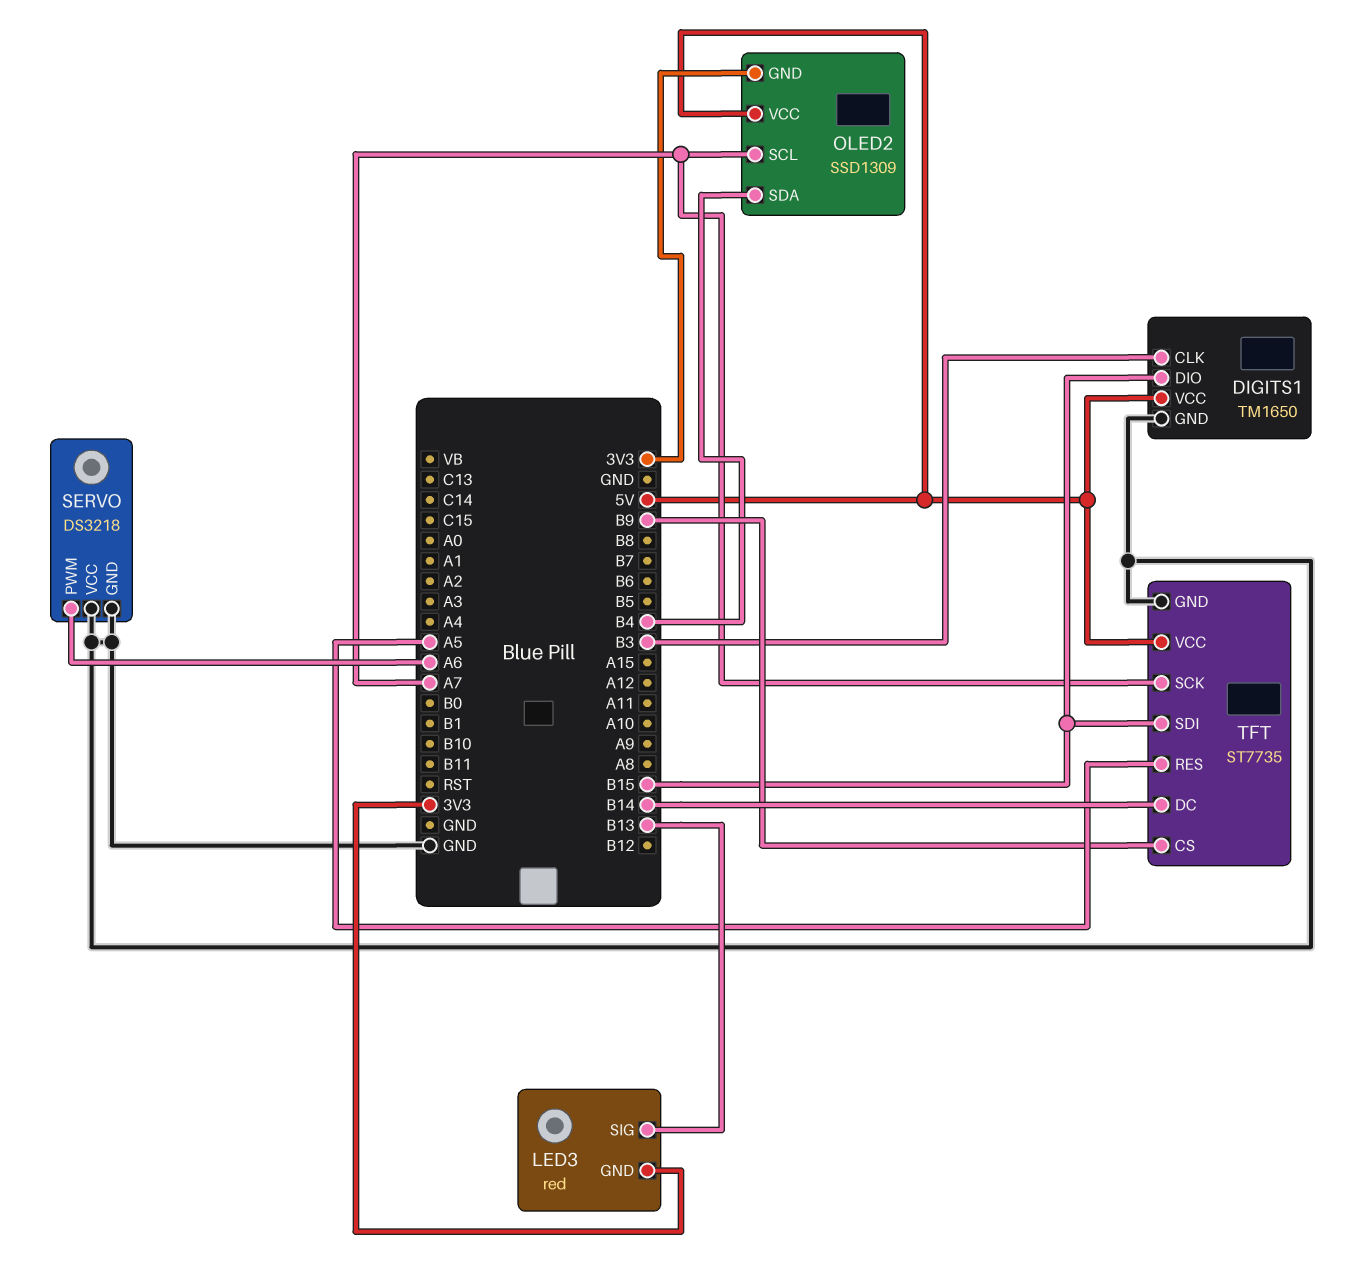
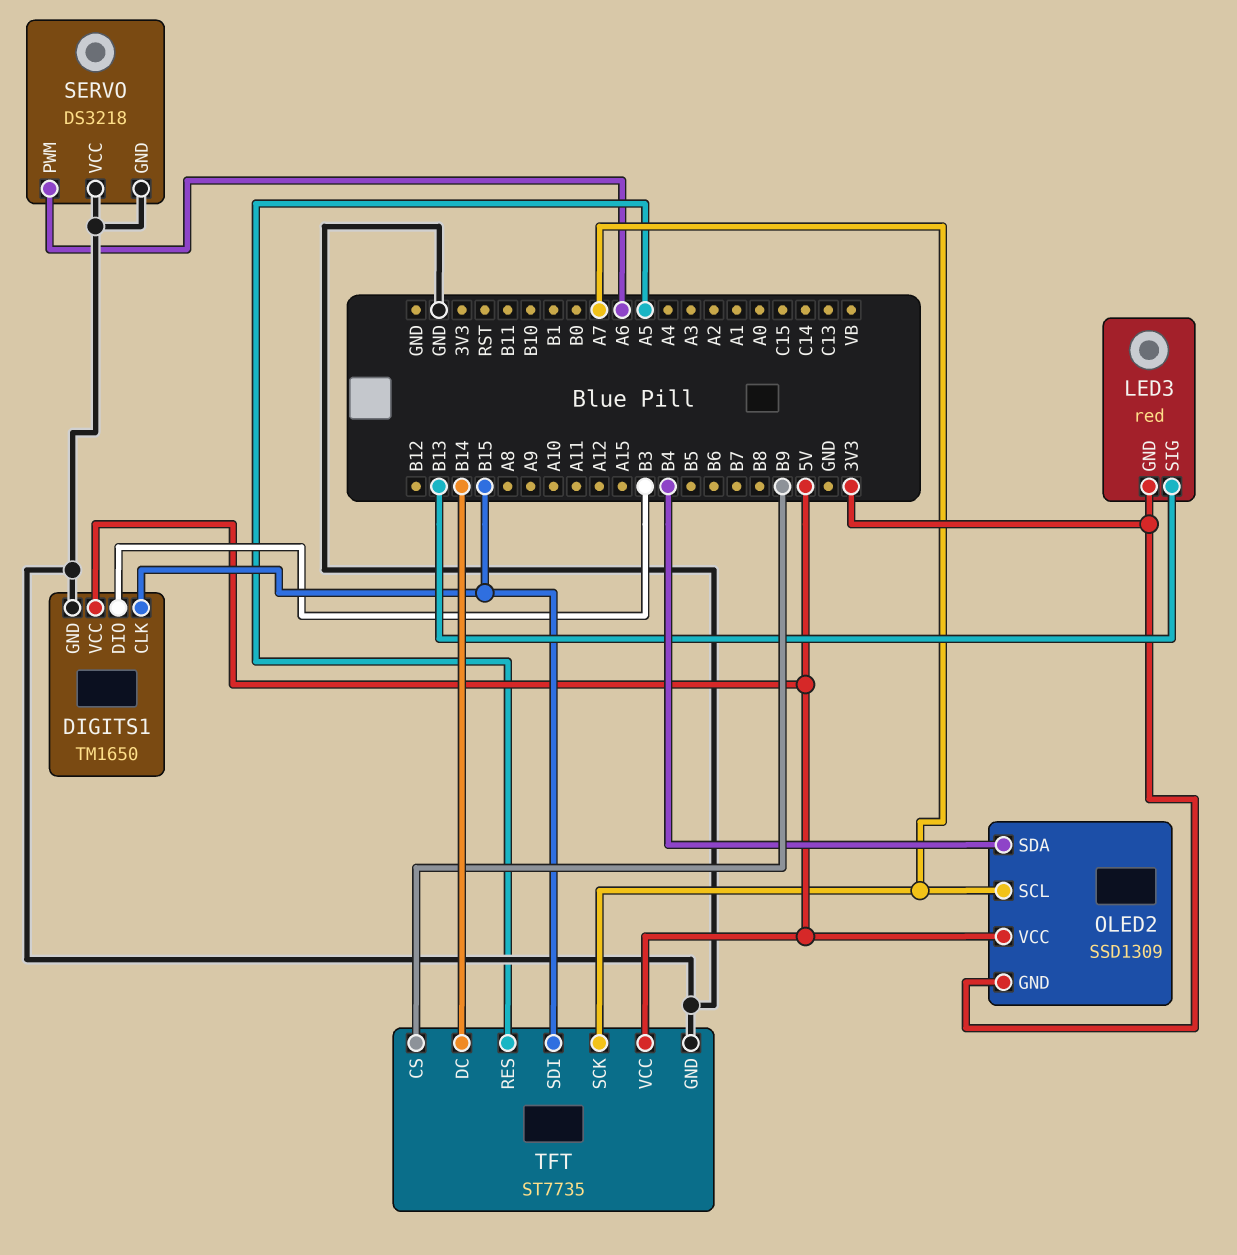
DIGITS1 pin CLK: B3 -> B15
DIGITS1 pin DIO: B15 -> B3

